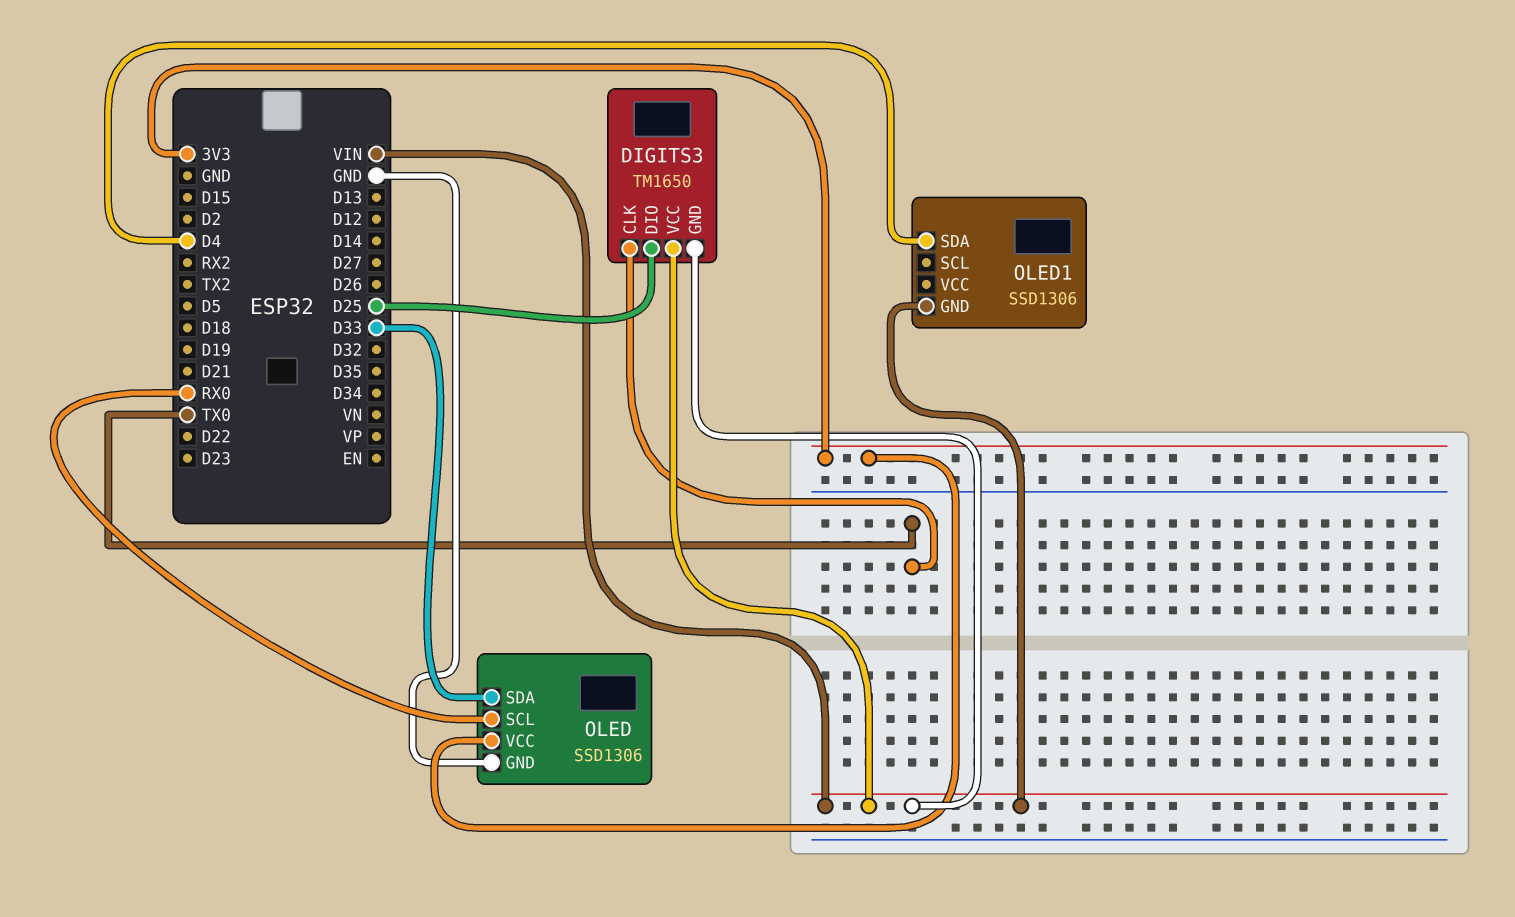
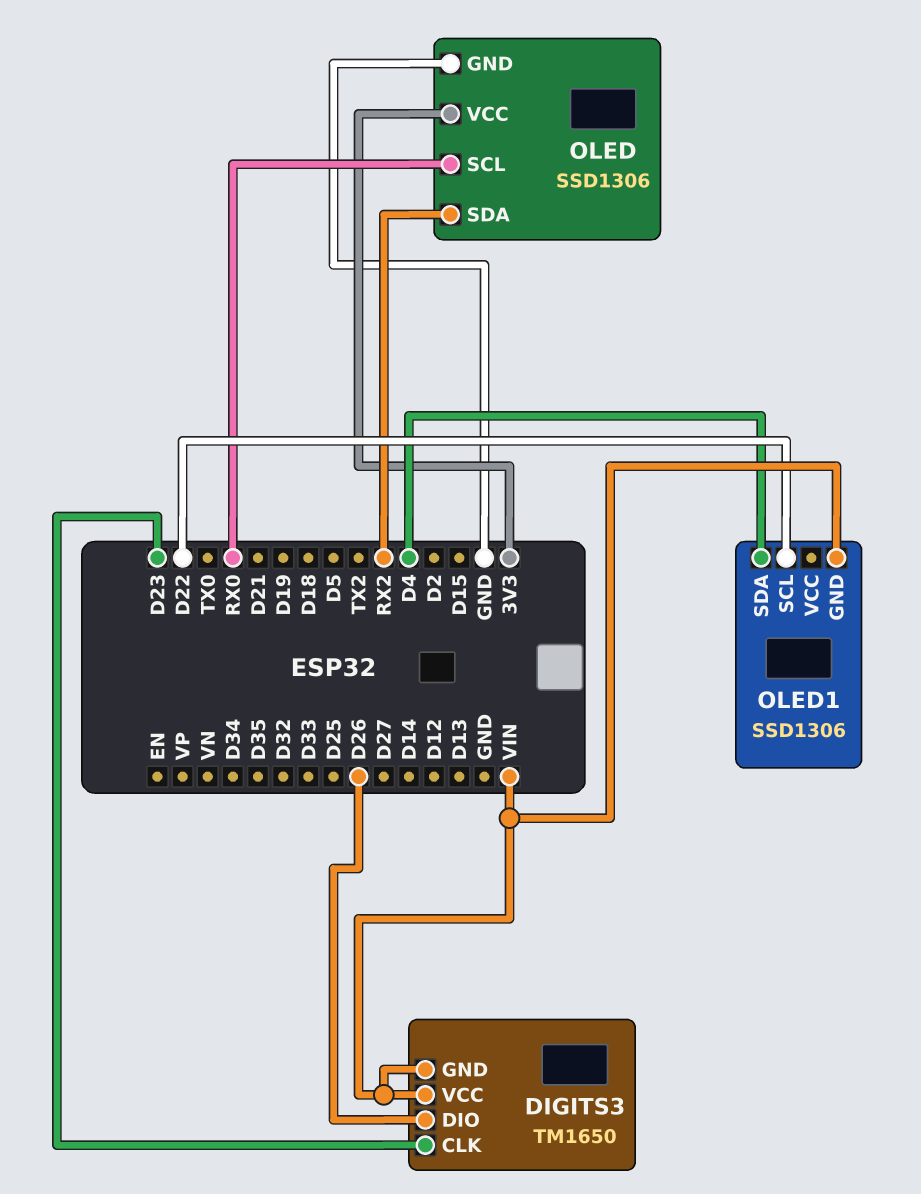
DIGITS3 pin CLK: TX0 -> D23
DIGITS3 pin DIO: D25 -> D26
OLED pin SDA: D33 -> RX2
OLED1 pin SCL: none -> D22

